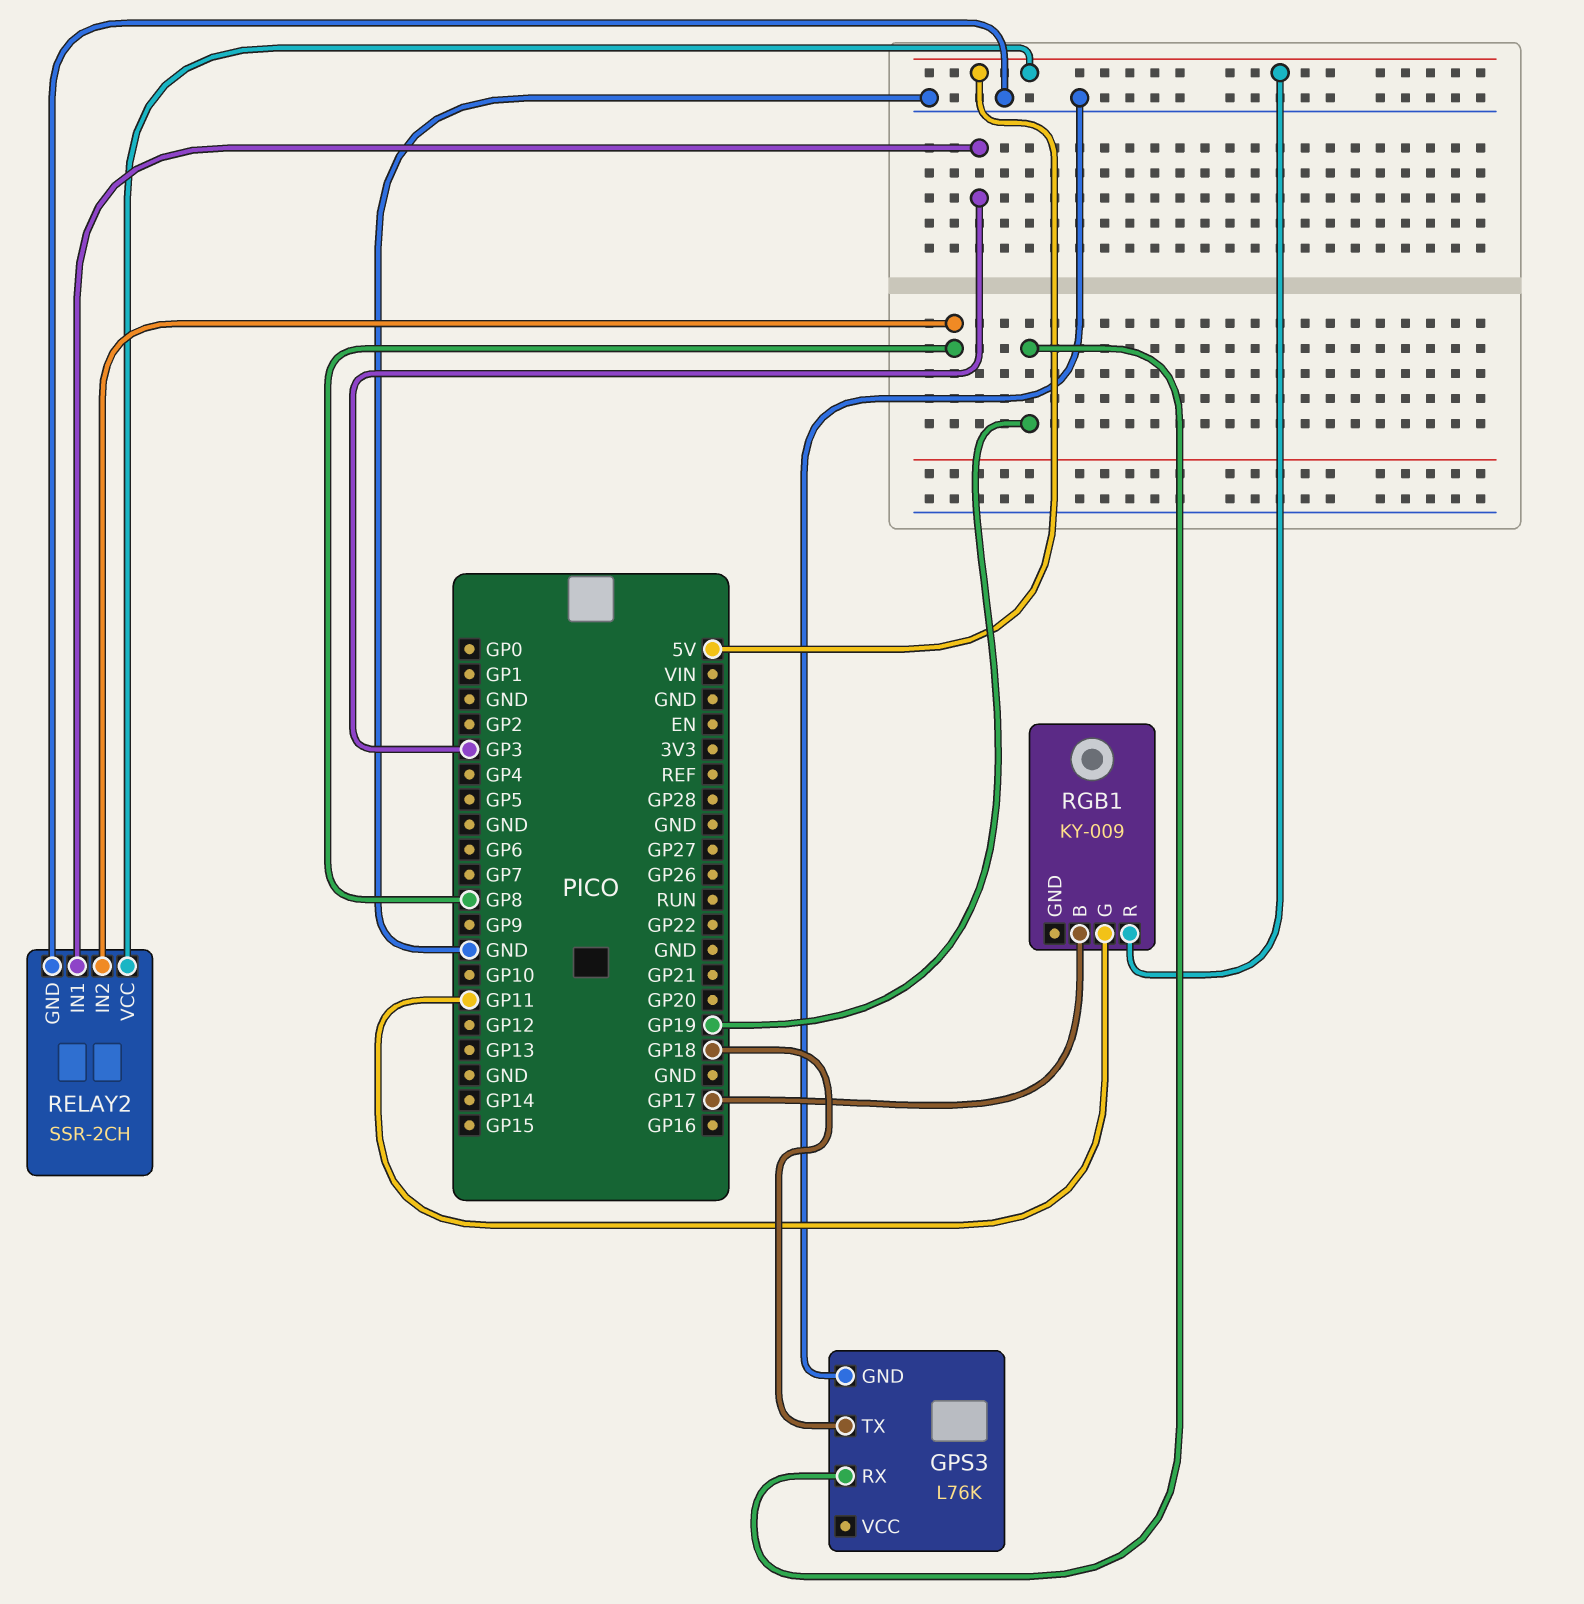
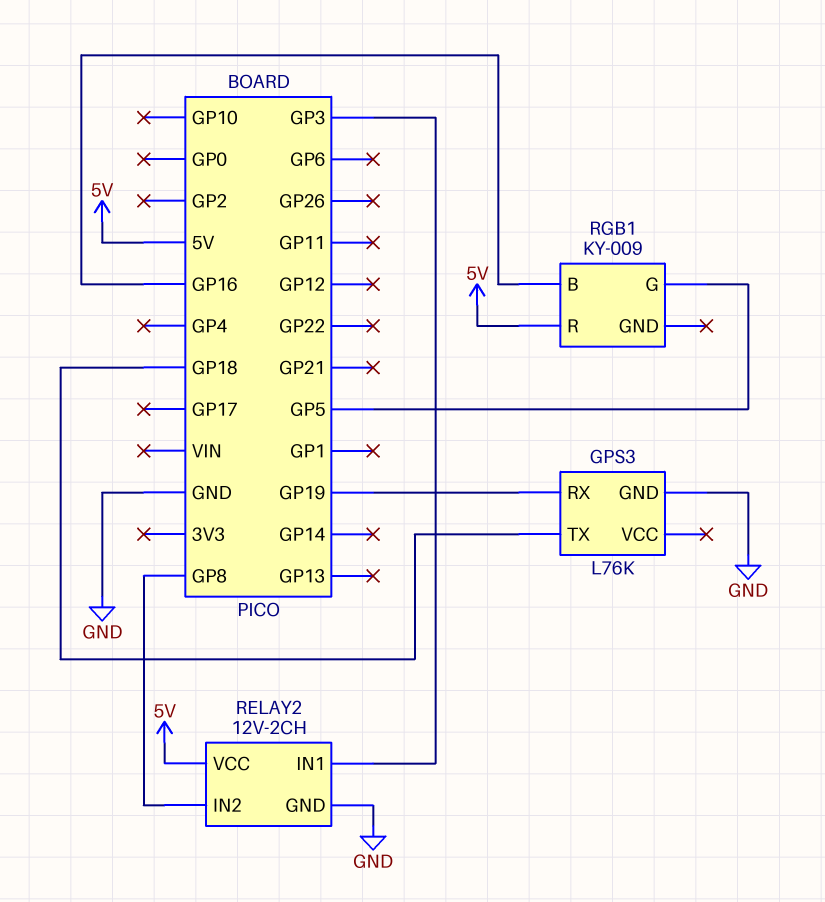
RELAY2: SSR-2CH -> 12V-2CH
RGB1 pin B: GP17 -> GP16
RGB1 pin G: GP11 -> GP5

